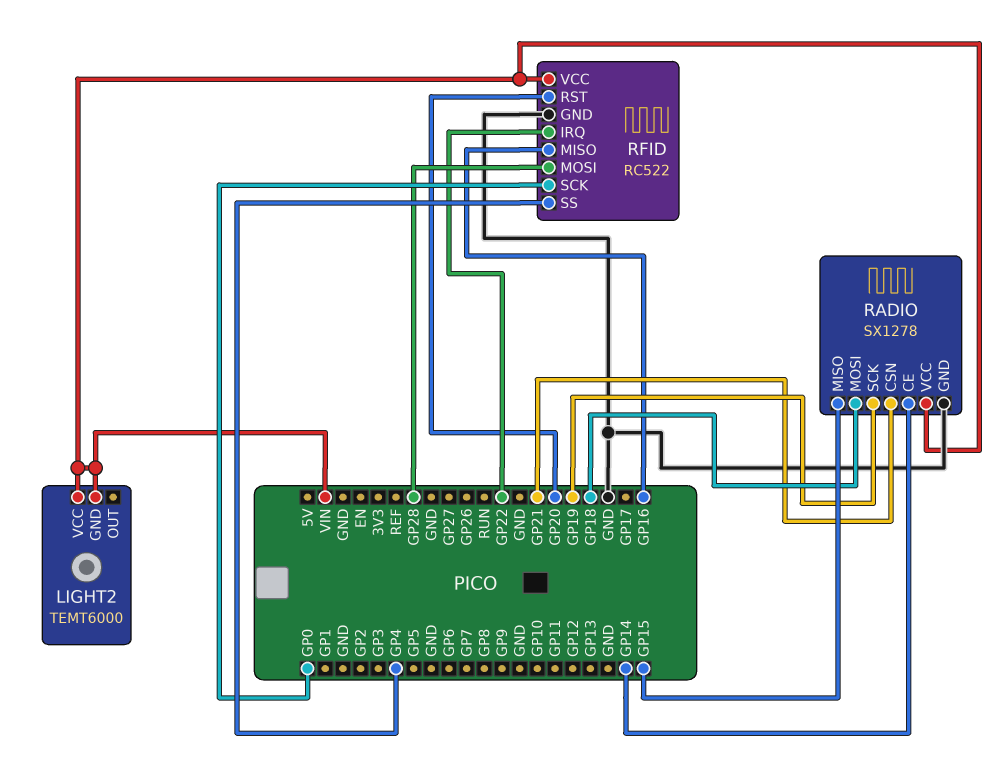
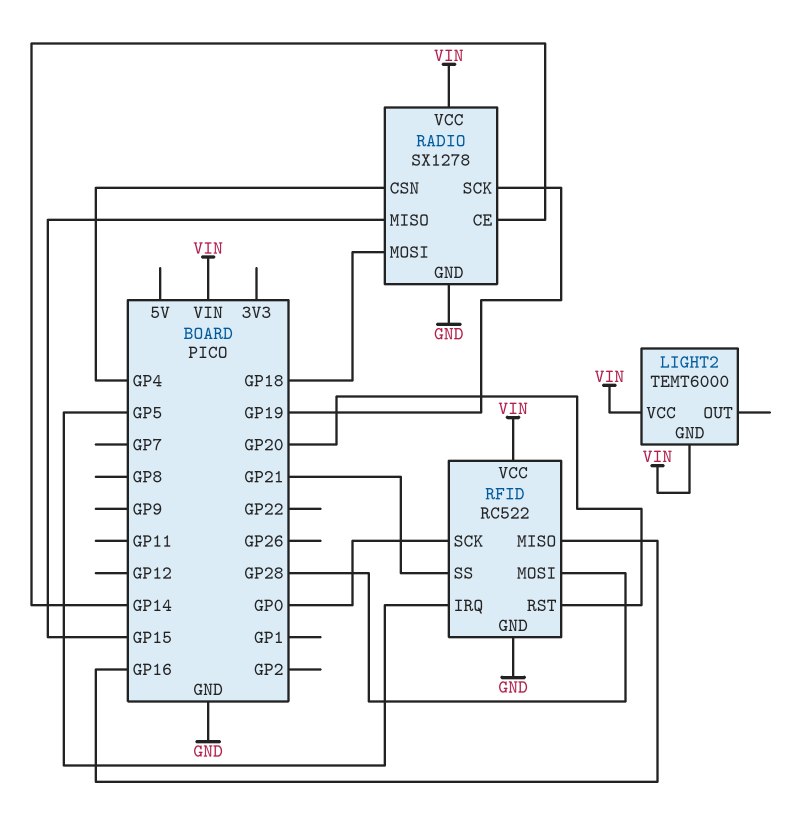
RADIO pin CSN: GP21 -> GP4
RFID pin IRQ: GP22 -> GP5
RFID pin SS: GP4 -> GP21

